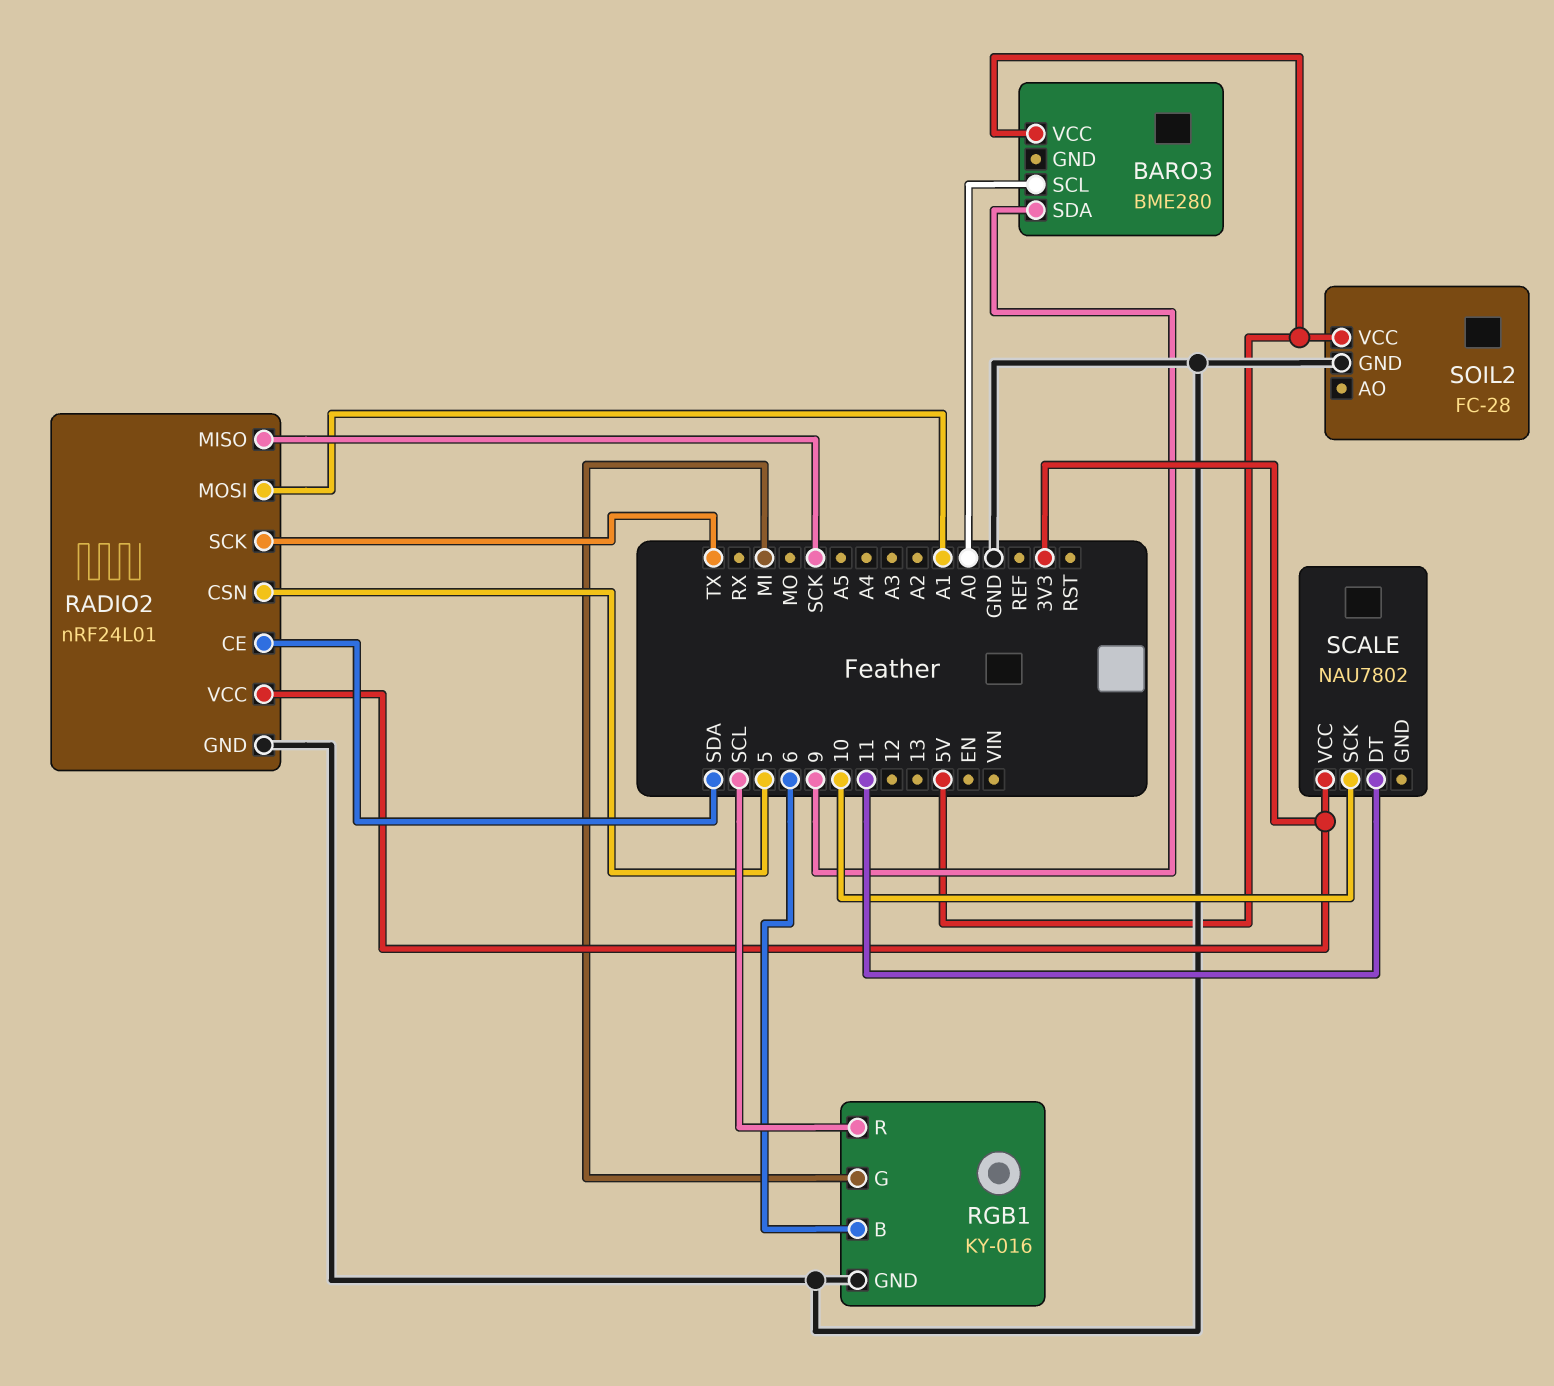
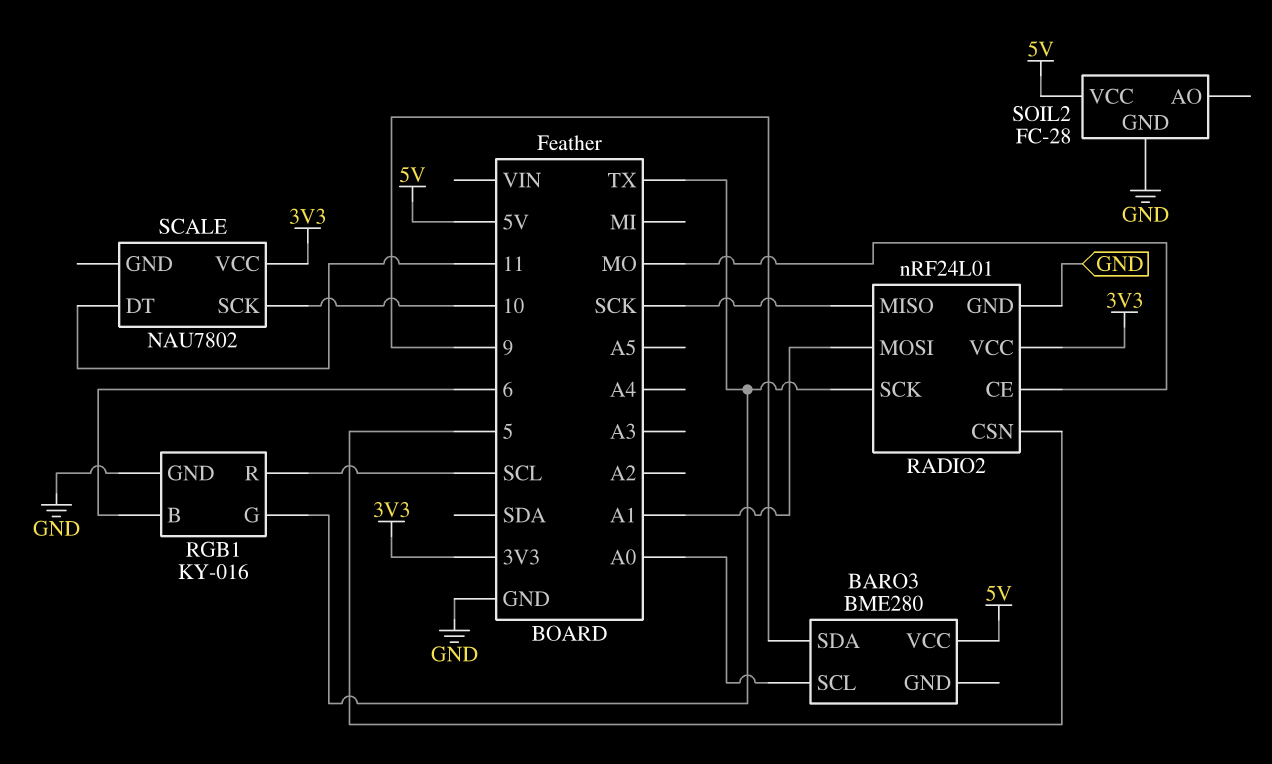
RADIO2 pin CE: SDA -> MO
RGB1 pin G: MI -> TX

